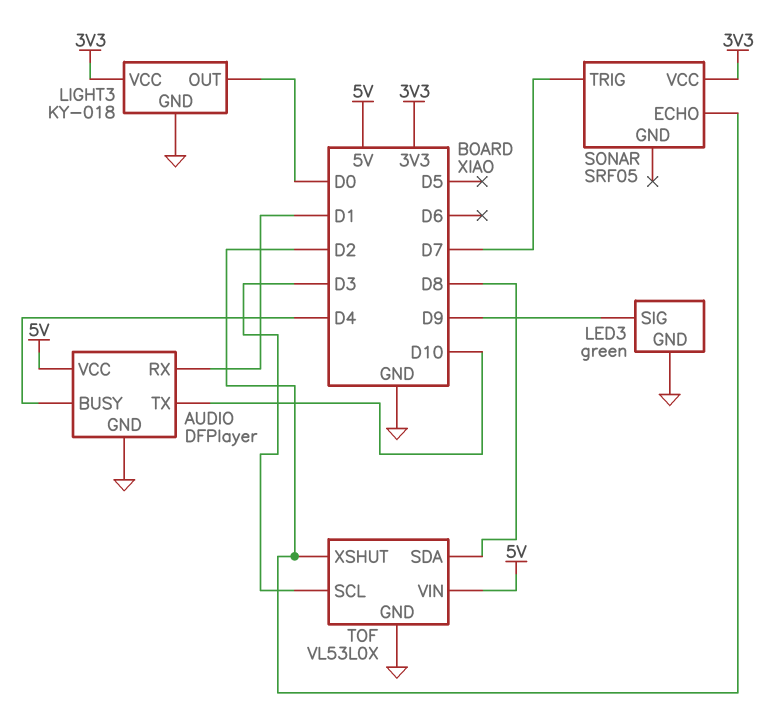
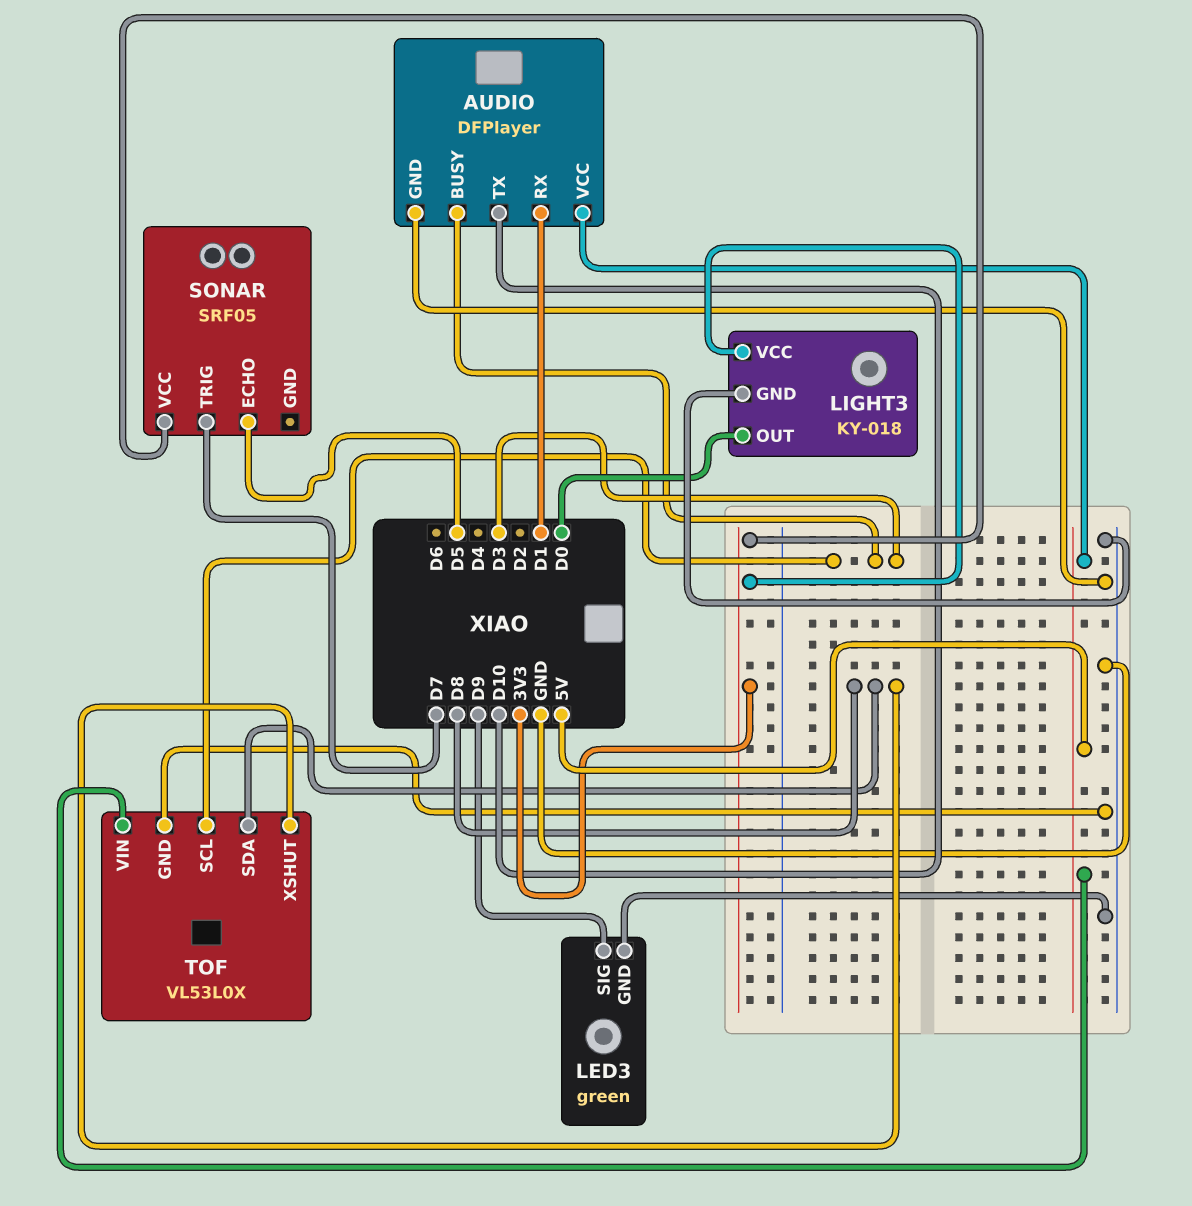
AUDIO pin BUSY: D4 -> D3
SONAR pin ECHO: D2 -> D5
TOF pin XSHUT: D2 -> D8

